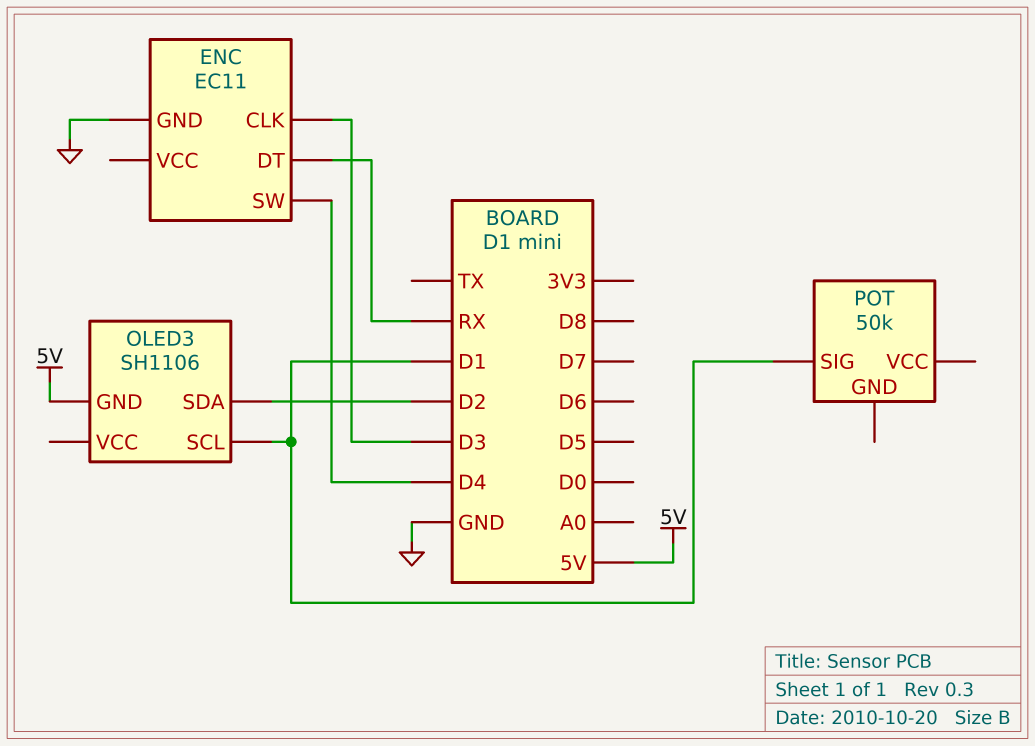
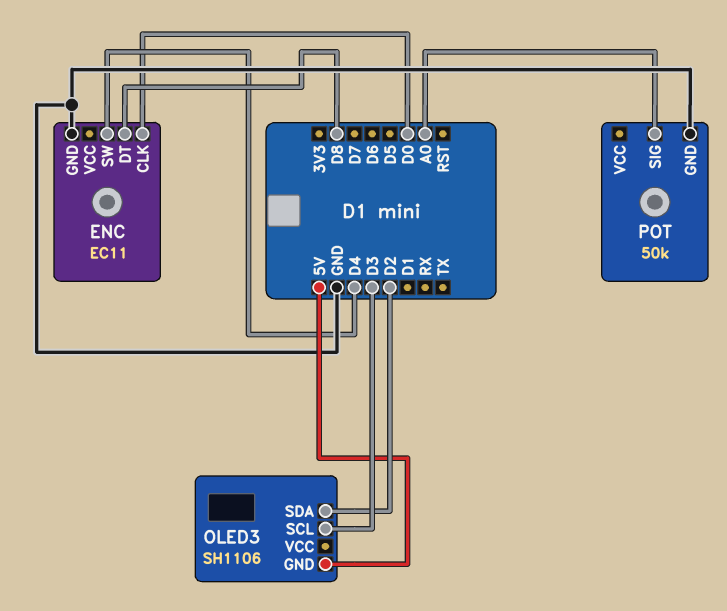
ENC pin CLK: D3 -> D0
ENC pin DT: RX -> D8
OLED3 pin SCL: D1 -> D3
POT pin GND: none -> GND
POT pin SIG: D1 -> A0

